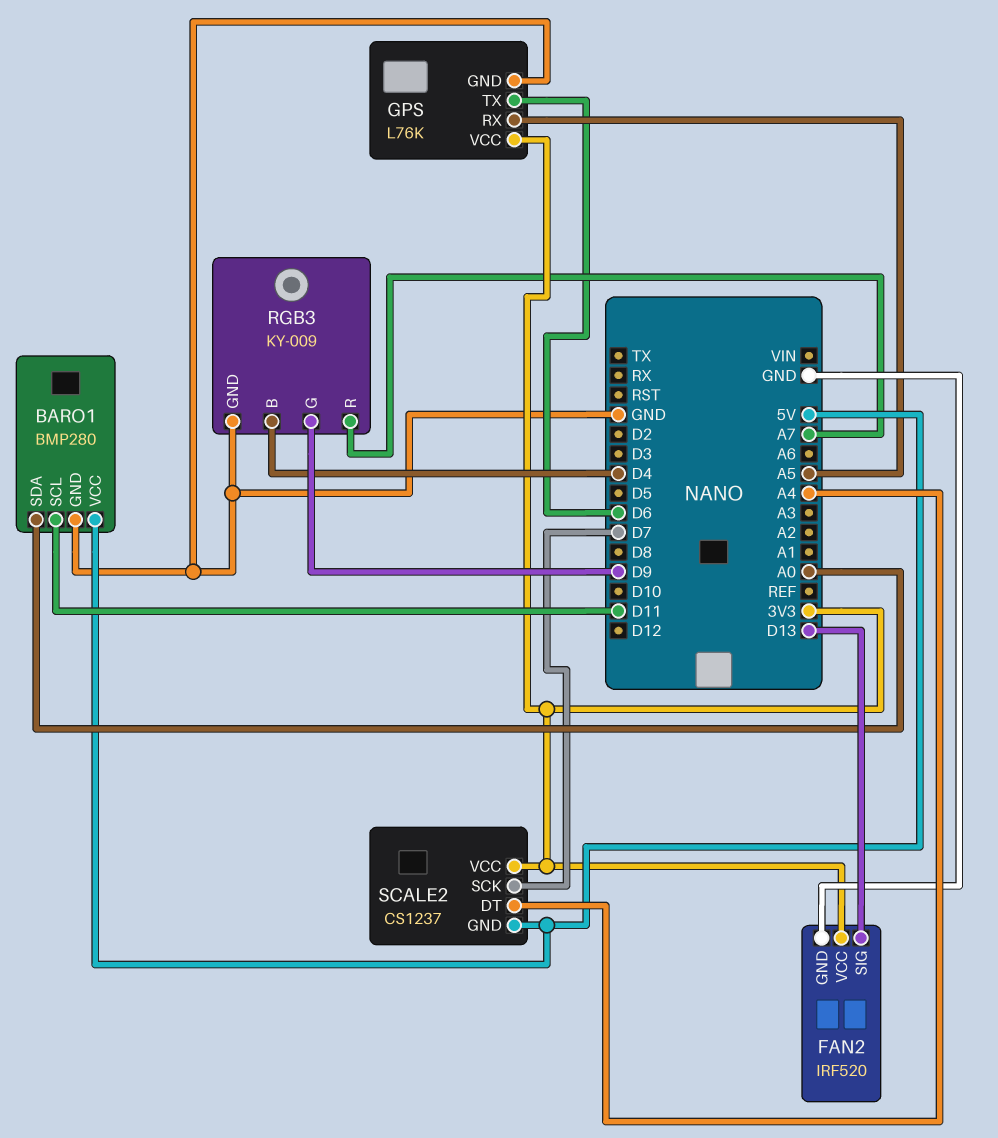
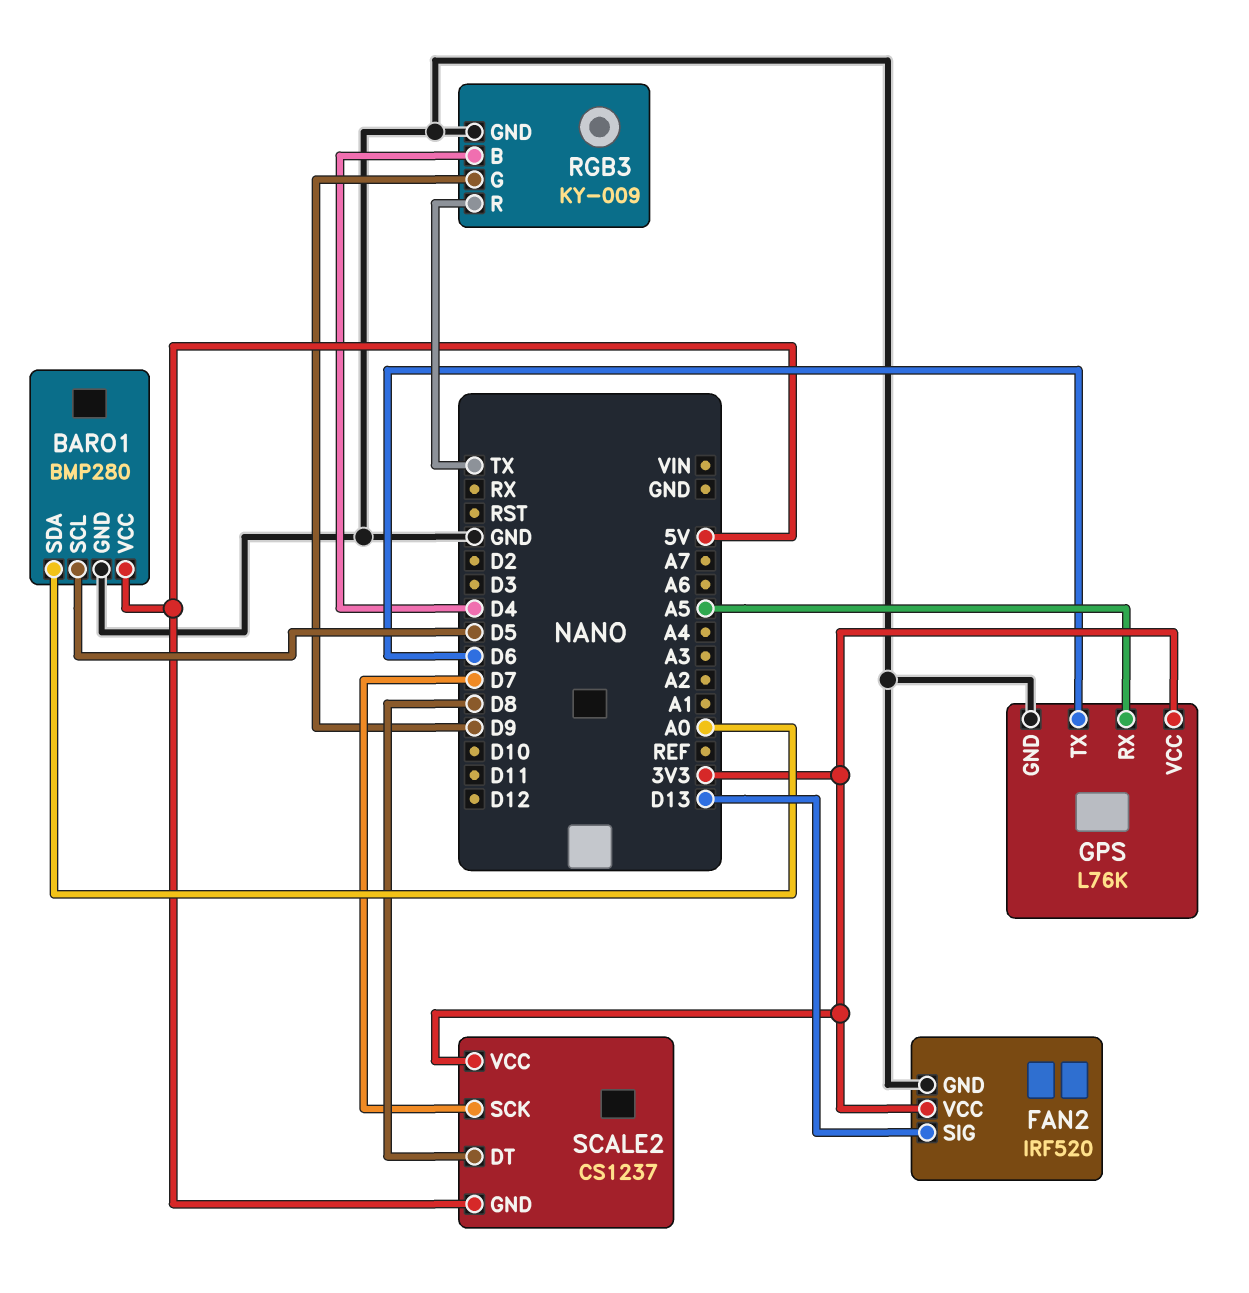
BARO1 pin SCL: D11 -> D5
RGB3 pin R: A7 -> TX
SCALE2 pin DT: A4 -> D8

